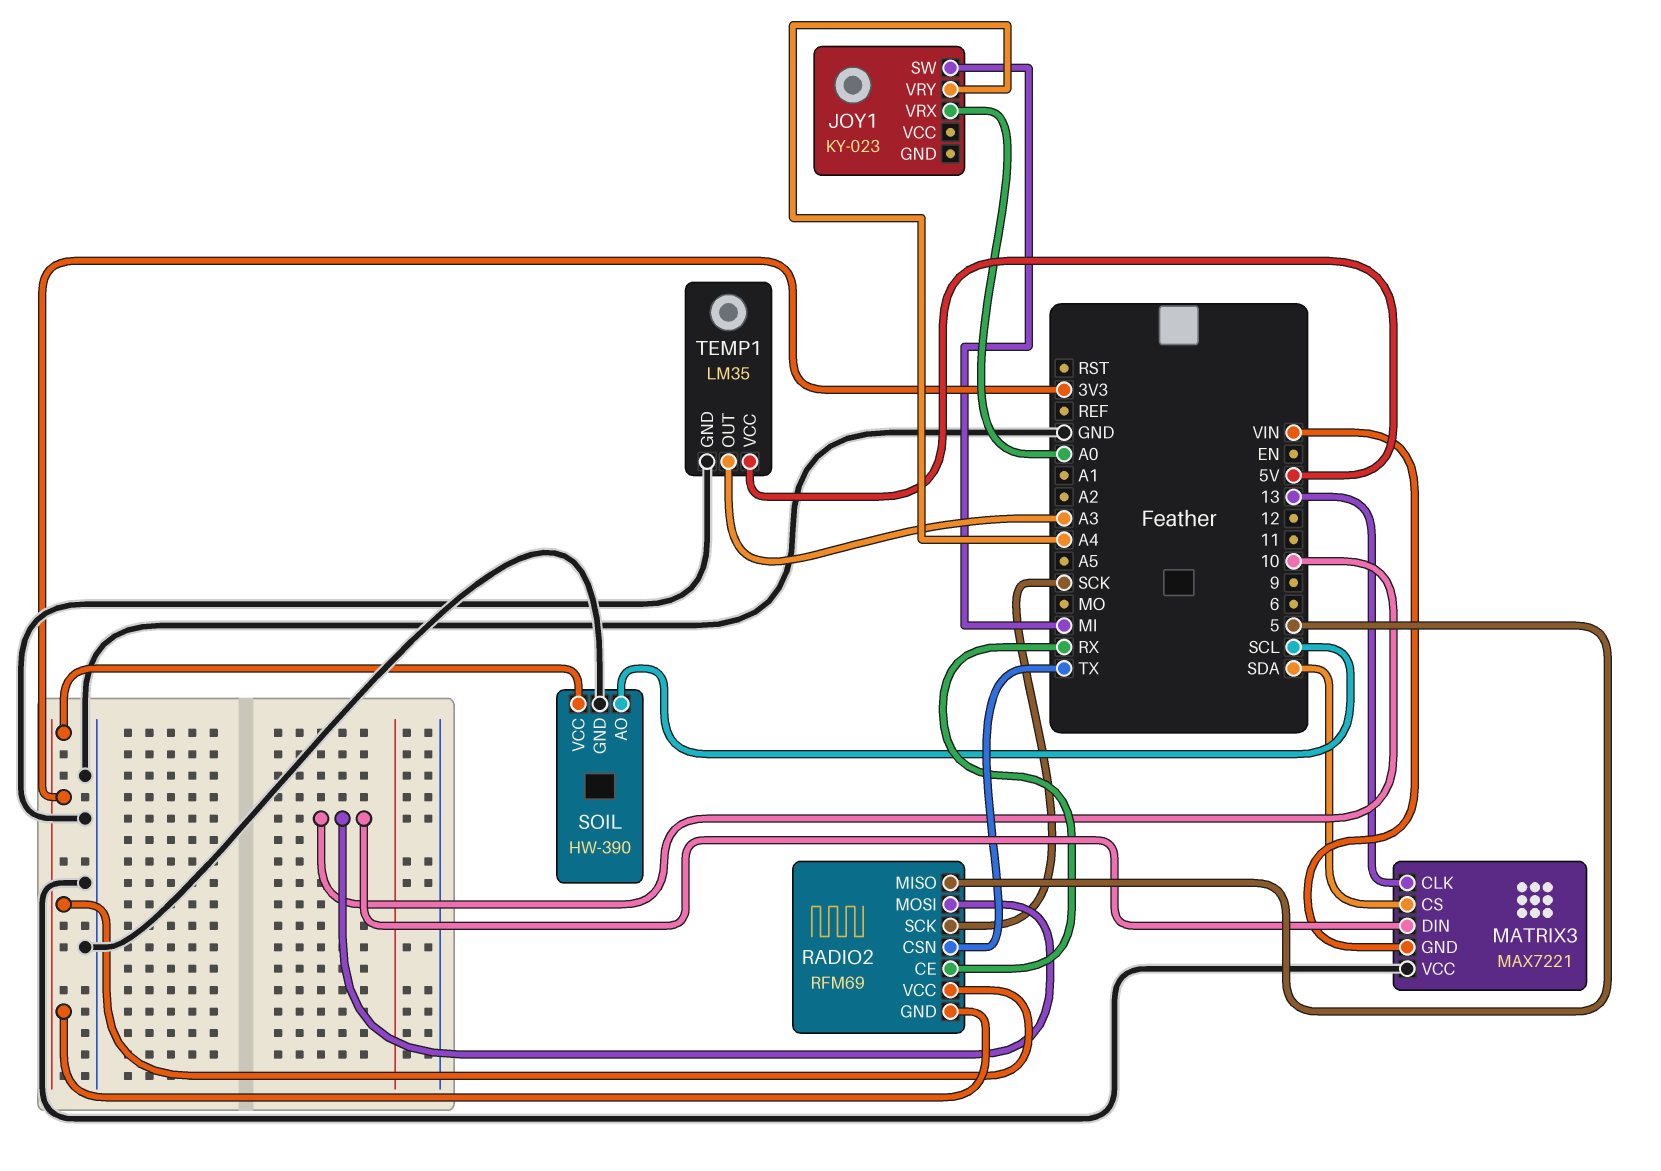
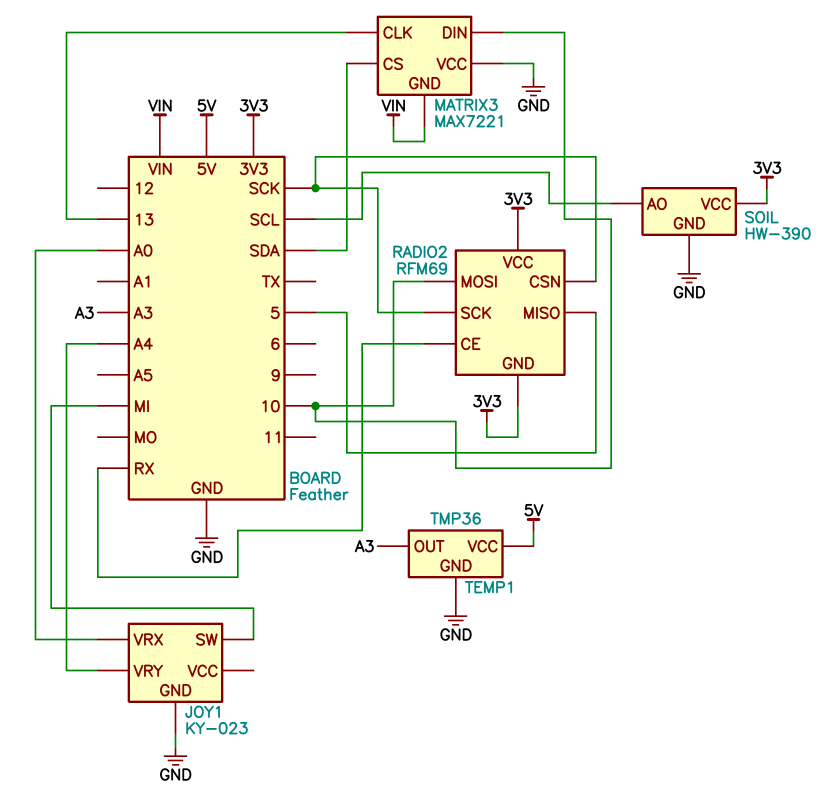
JOY1 pin GND: none -> GND
RADIO2 pin CSN: TX -> SCK
TEMP1: LM35 -> TMP36

